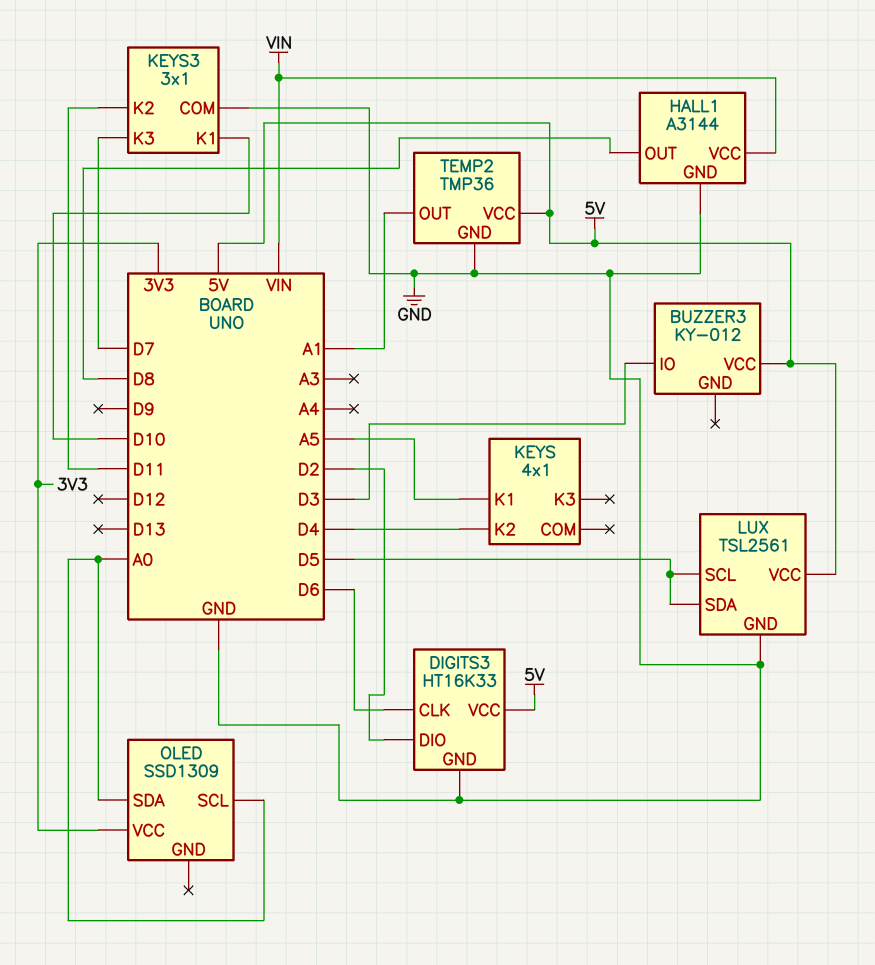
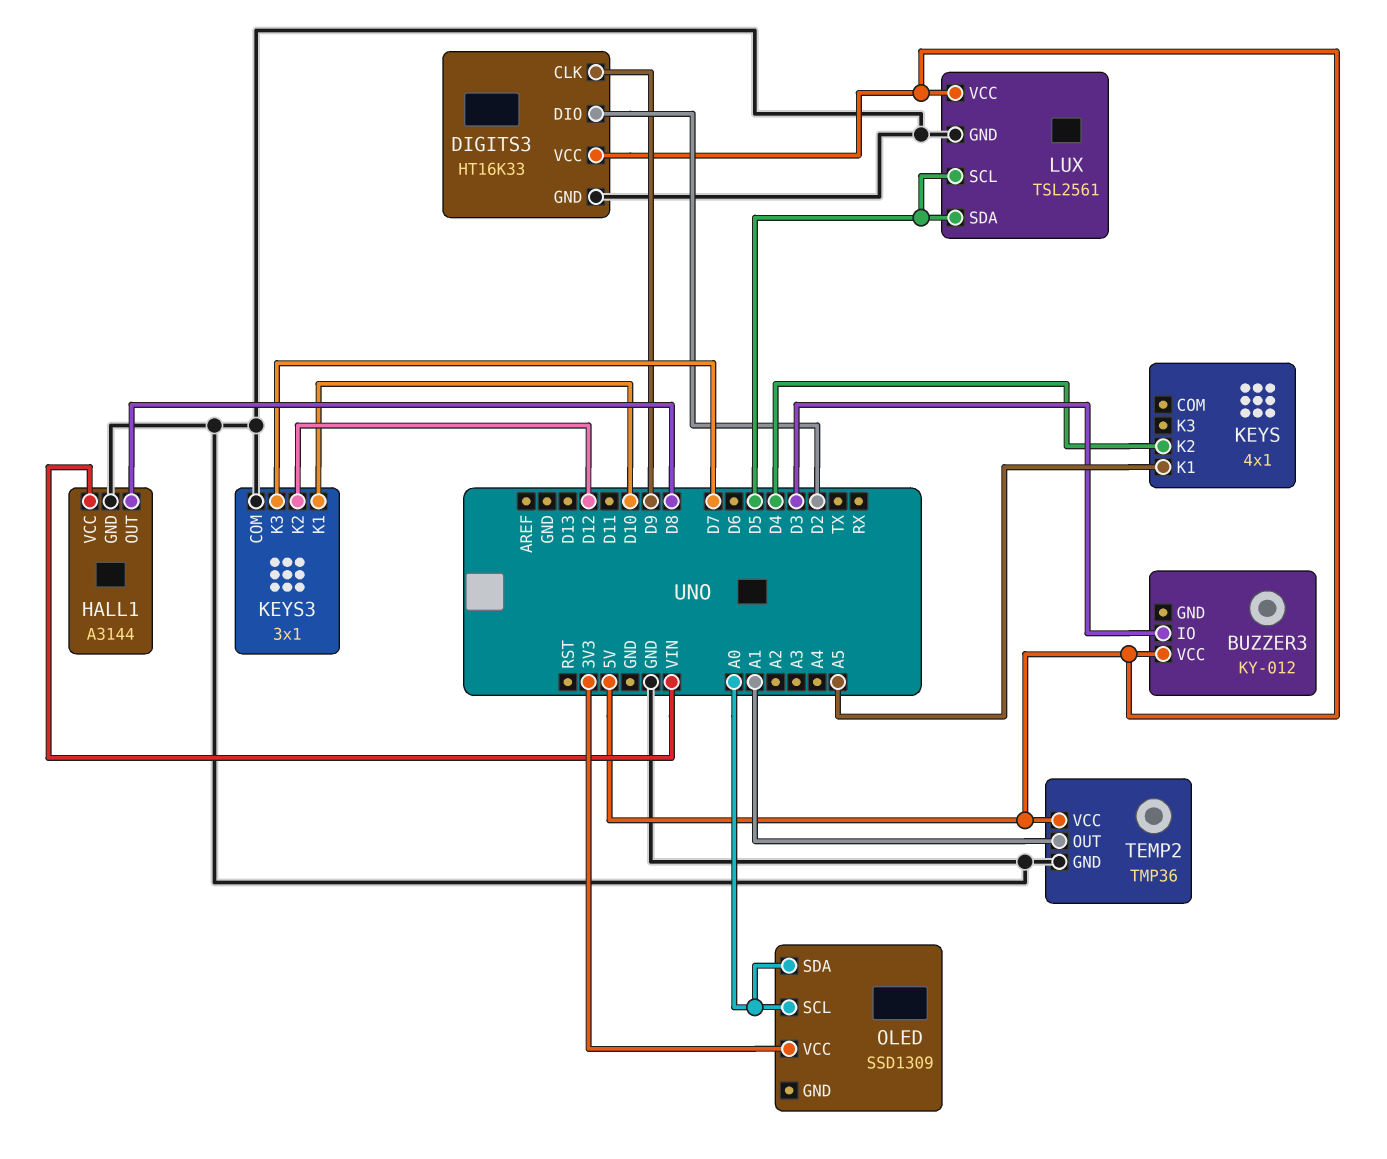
DIGITS3 pin CLK: D6 -> D9
KEYS3 pin K2: D11 -> D12

